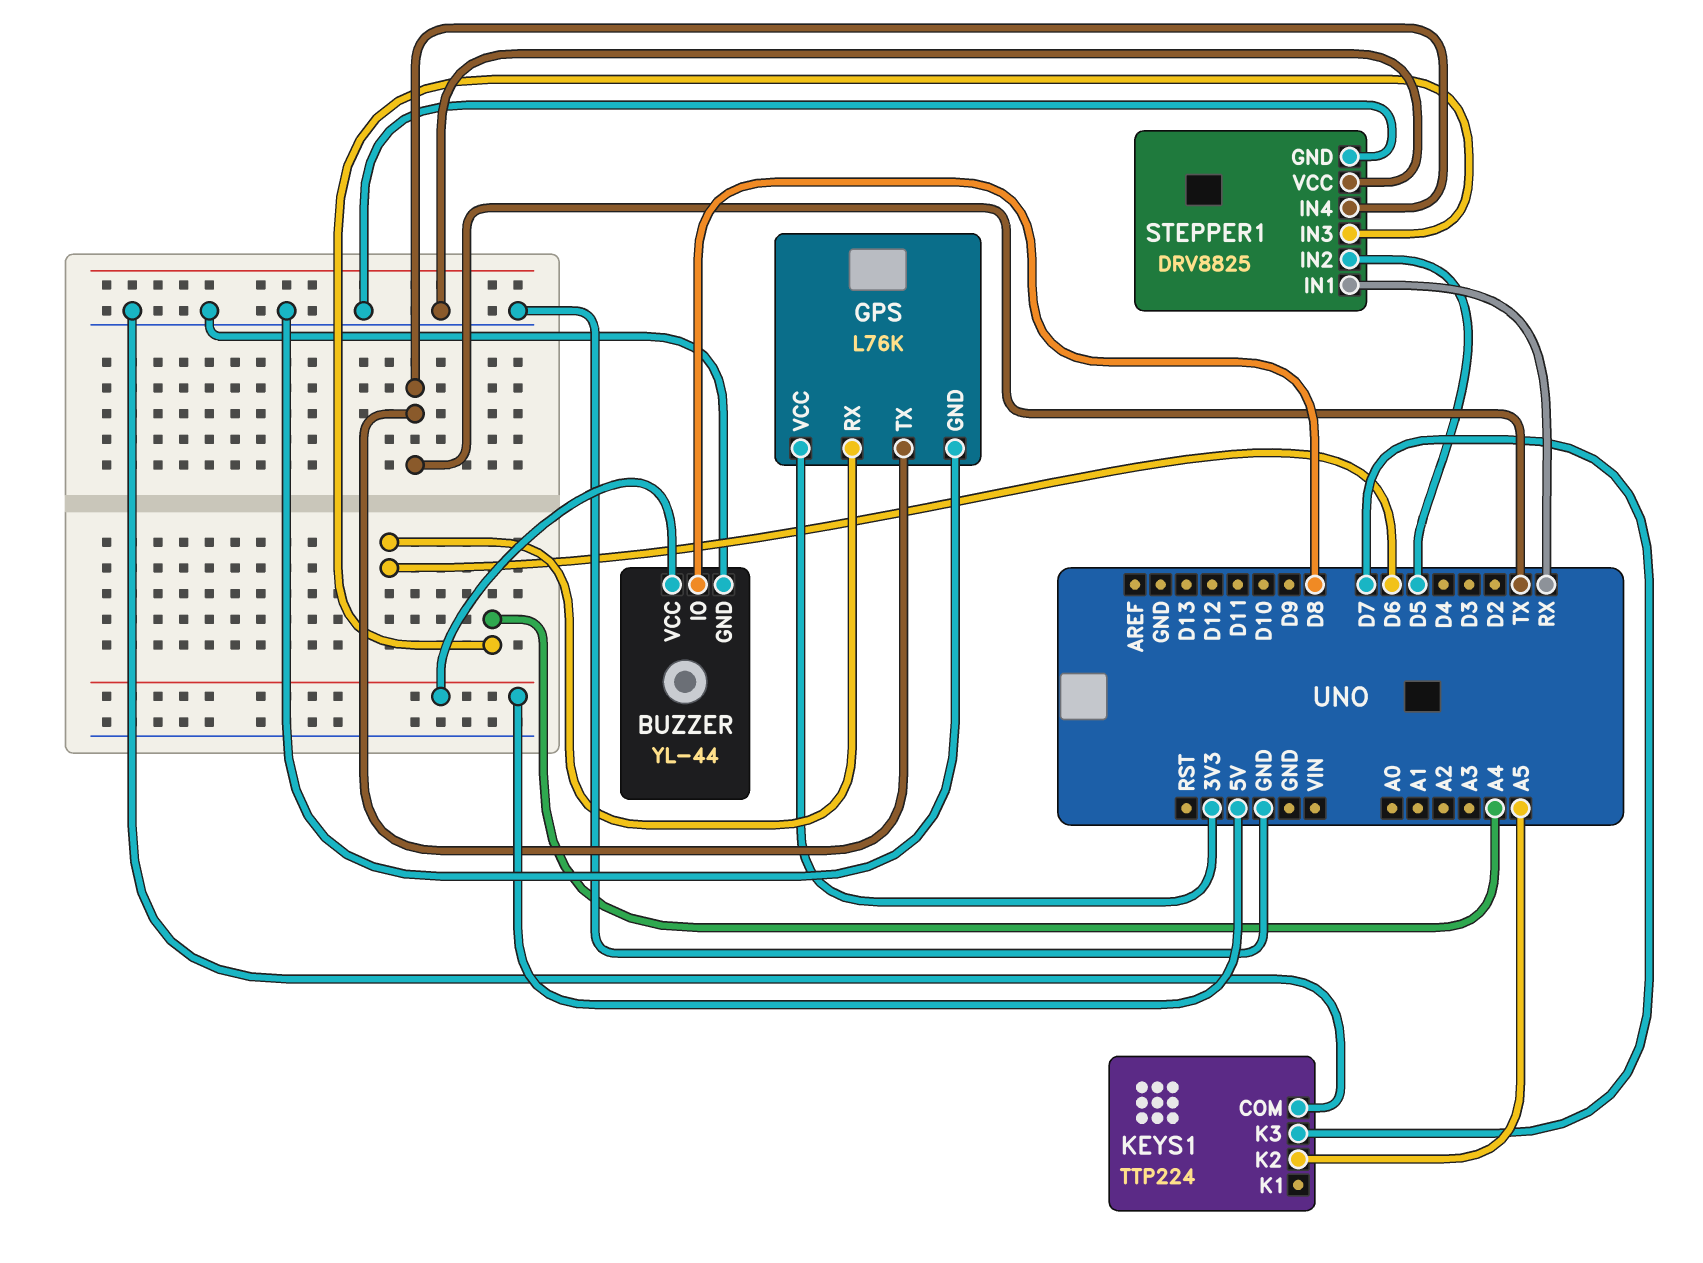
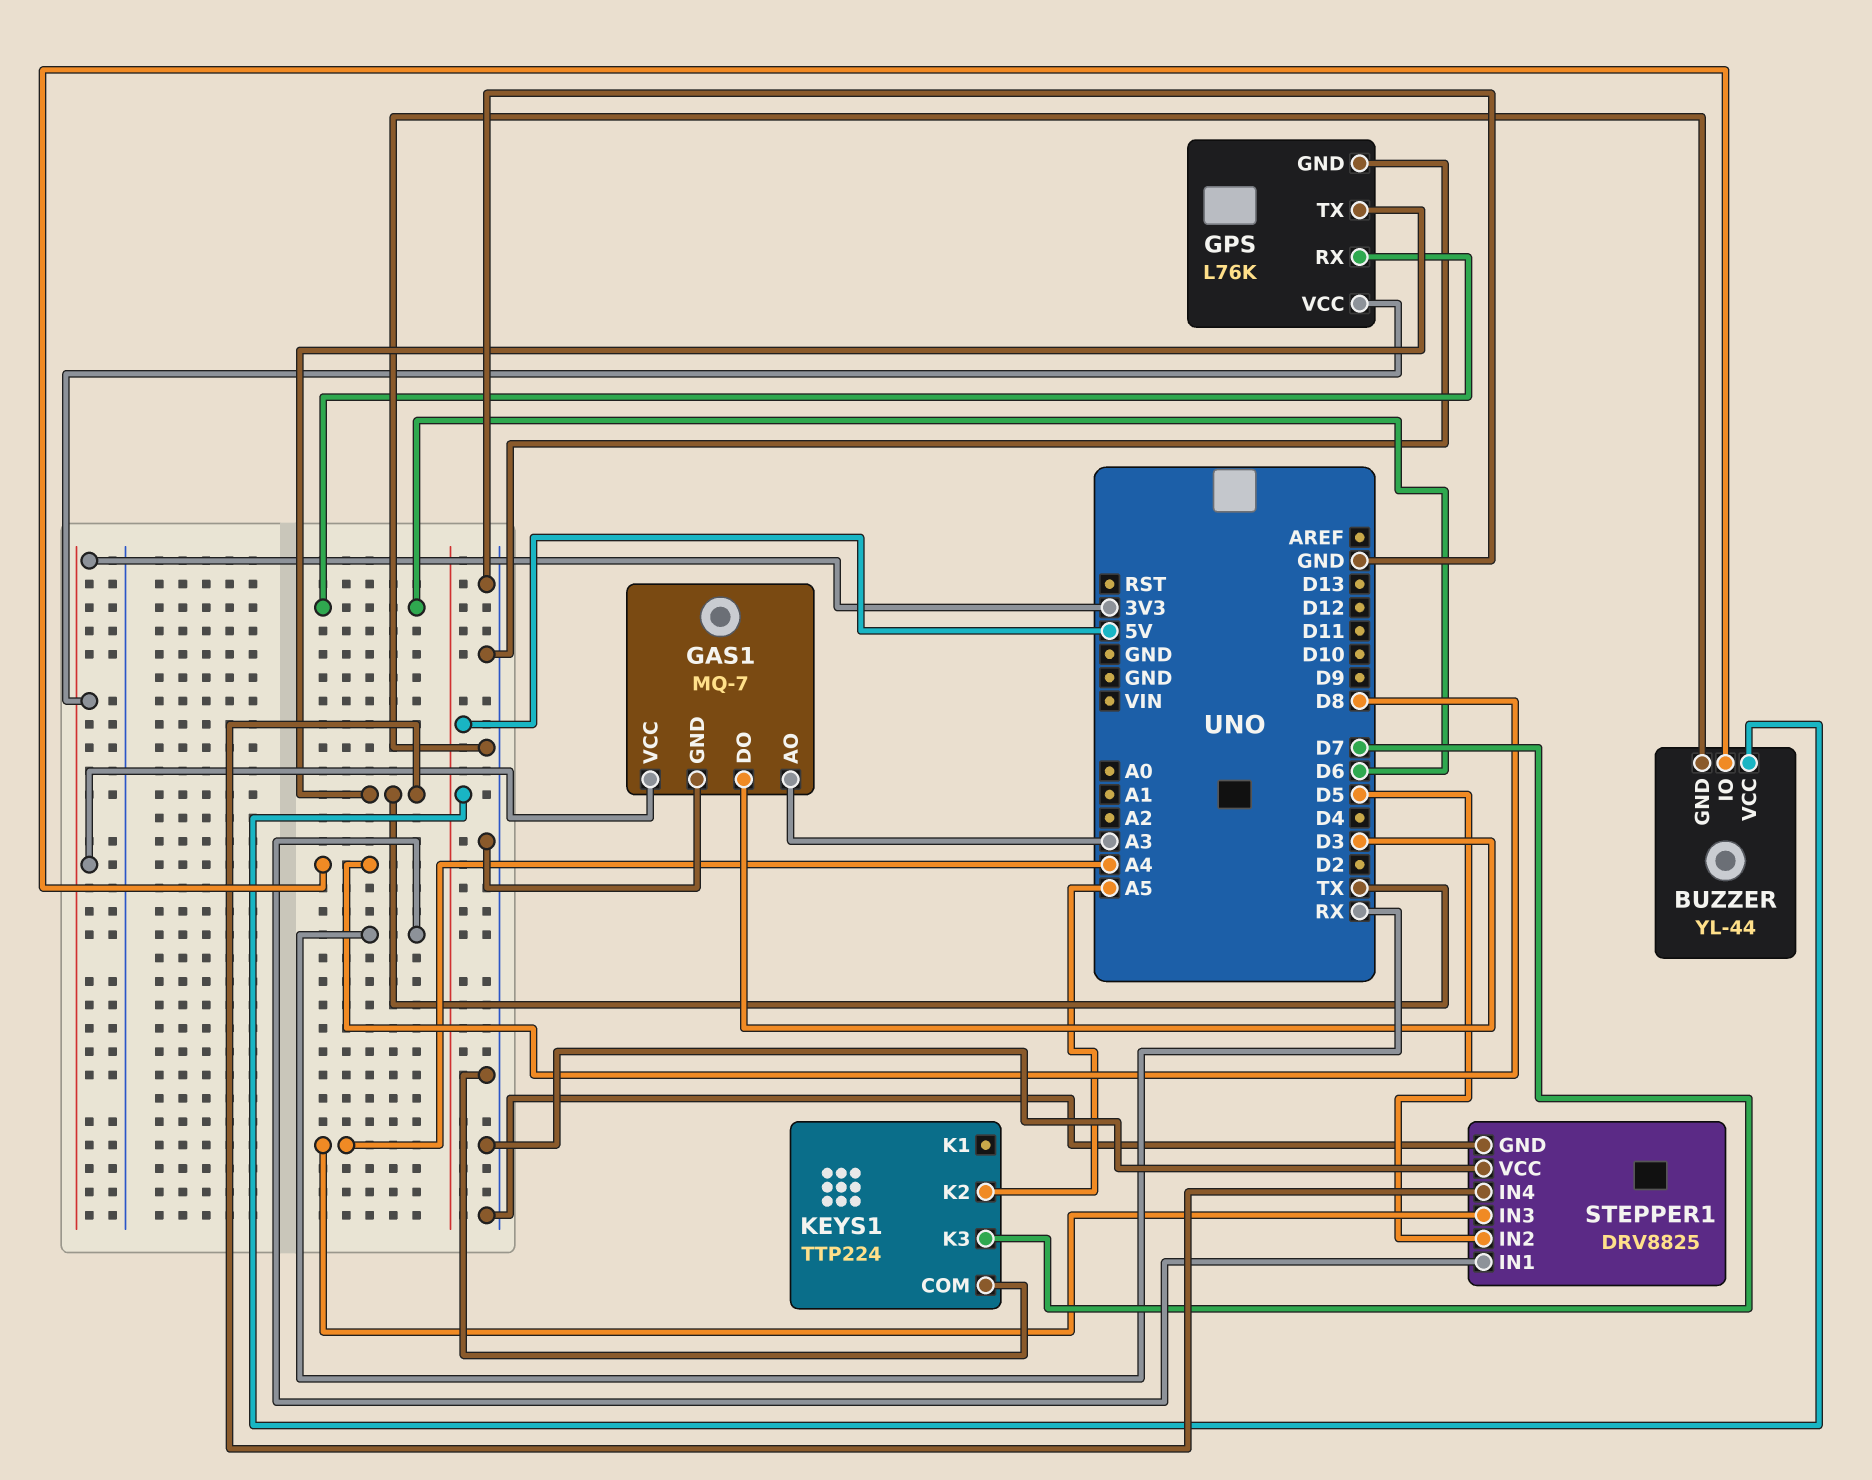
GAS1: none -> MQ-7
GAS1 pin AO: none -> A3
GAS1 pin DO: none -> D3
GAS1 pin GND: none -> GND
GAS1 pin VCC: none -> 3V3

